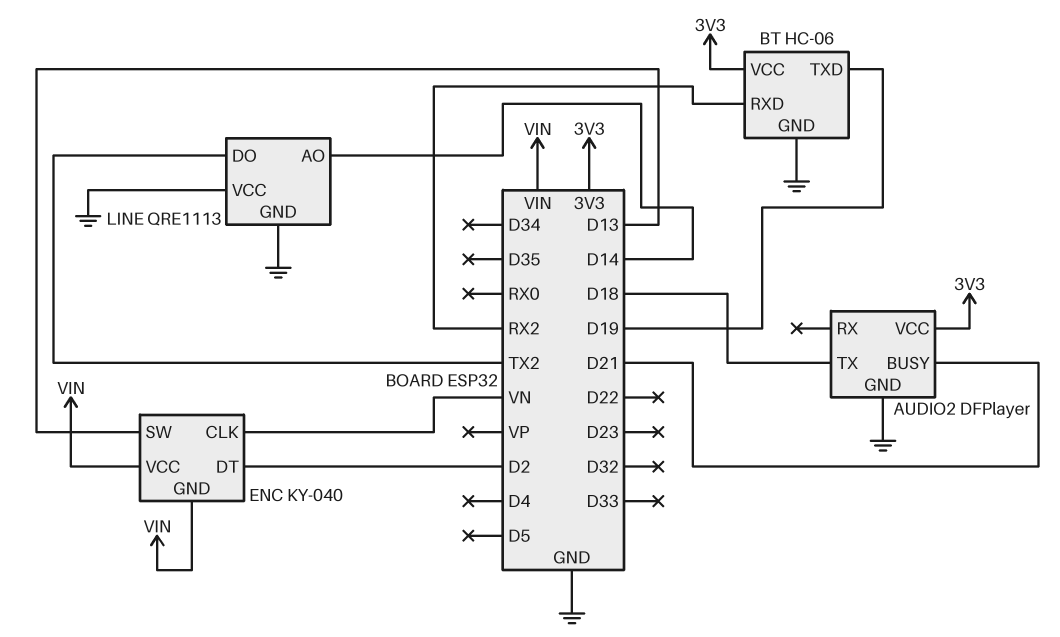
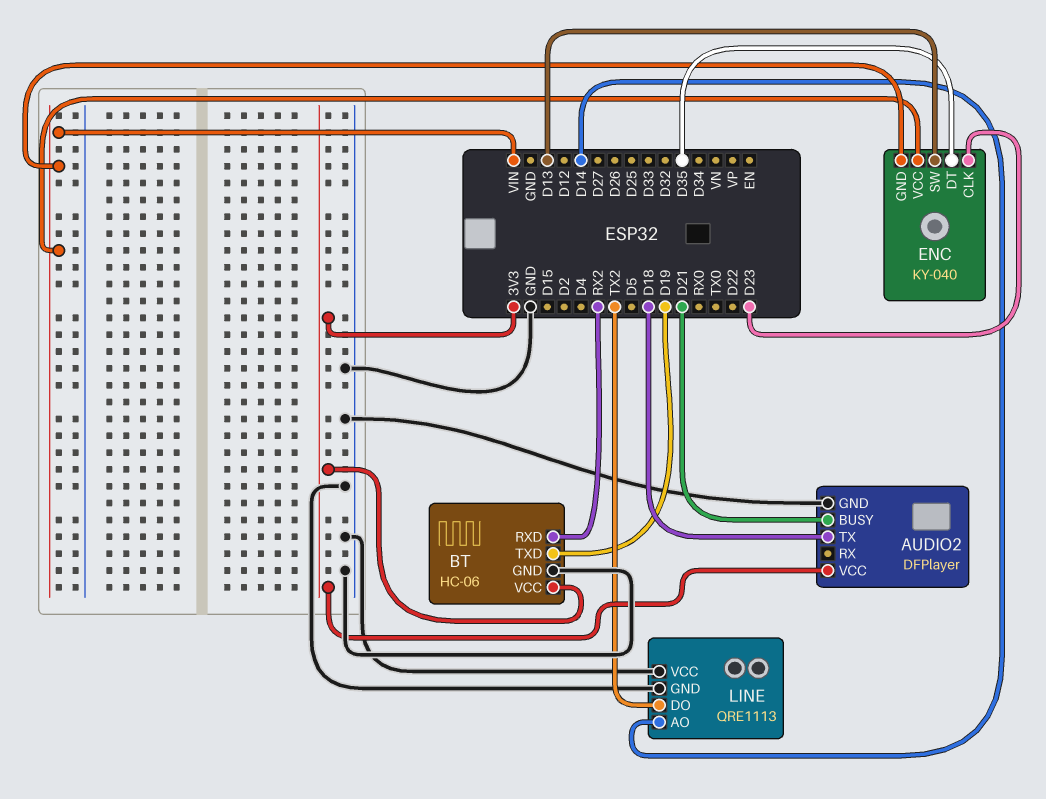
ENC pin CLK: VN -> D23
ENC pin DT: D2 -> D35

